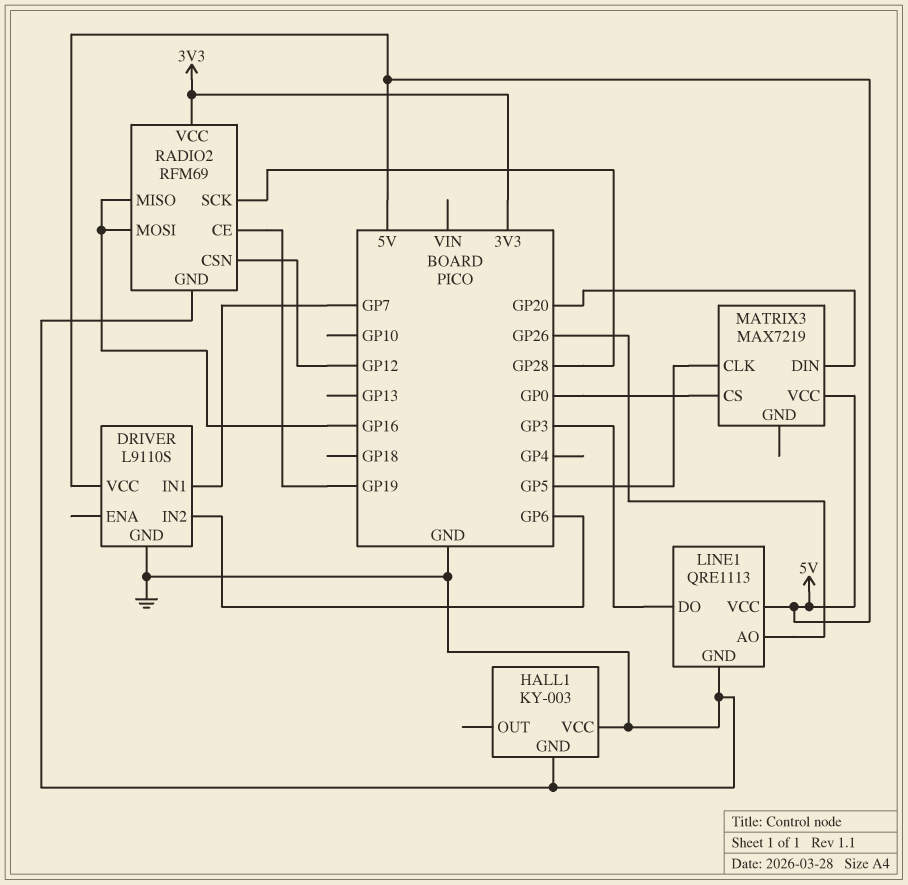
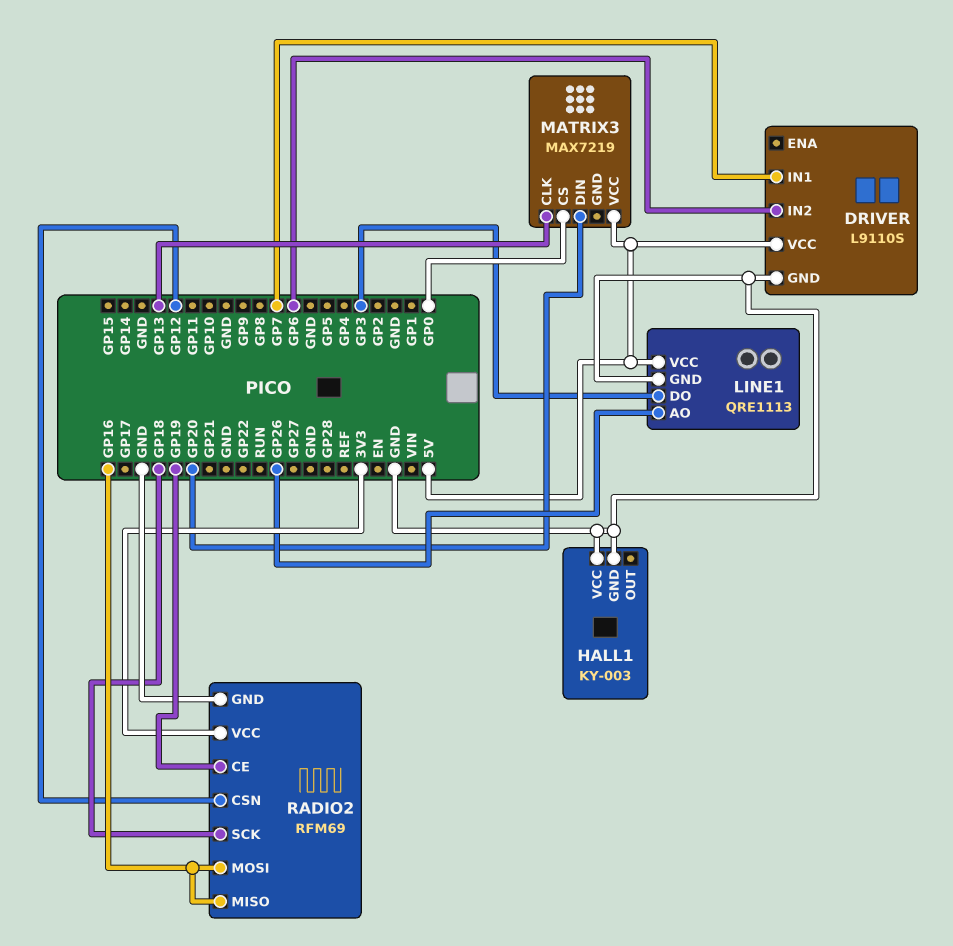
MATRIX3 pin CLK: GP5 -> GP13
RADIO2 pin SCK: GP28 -> GP18

